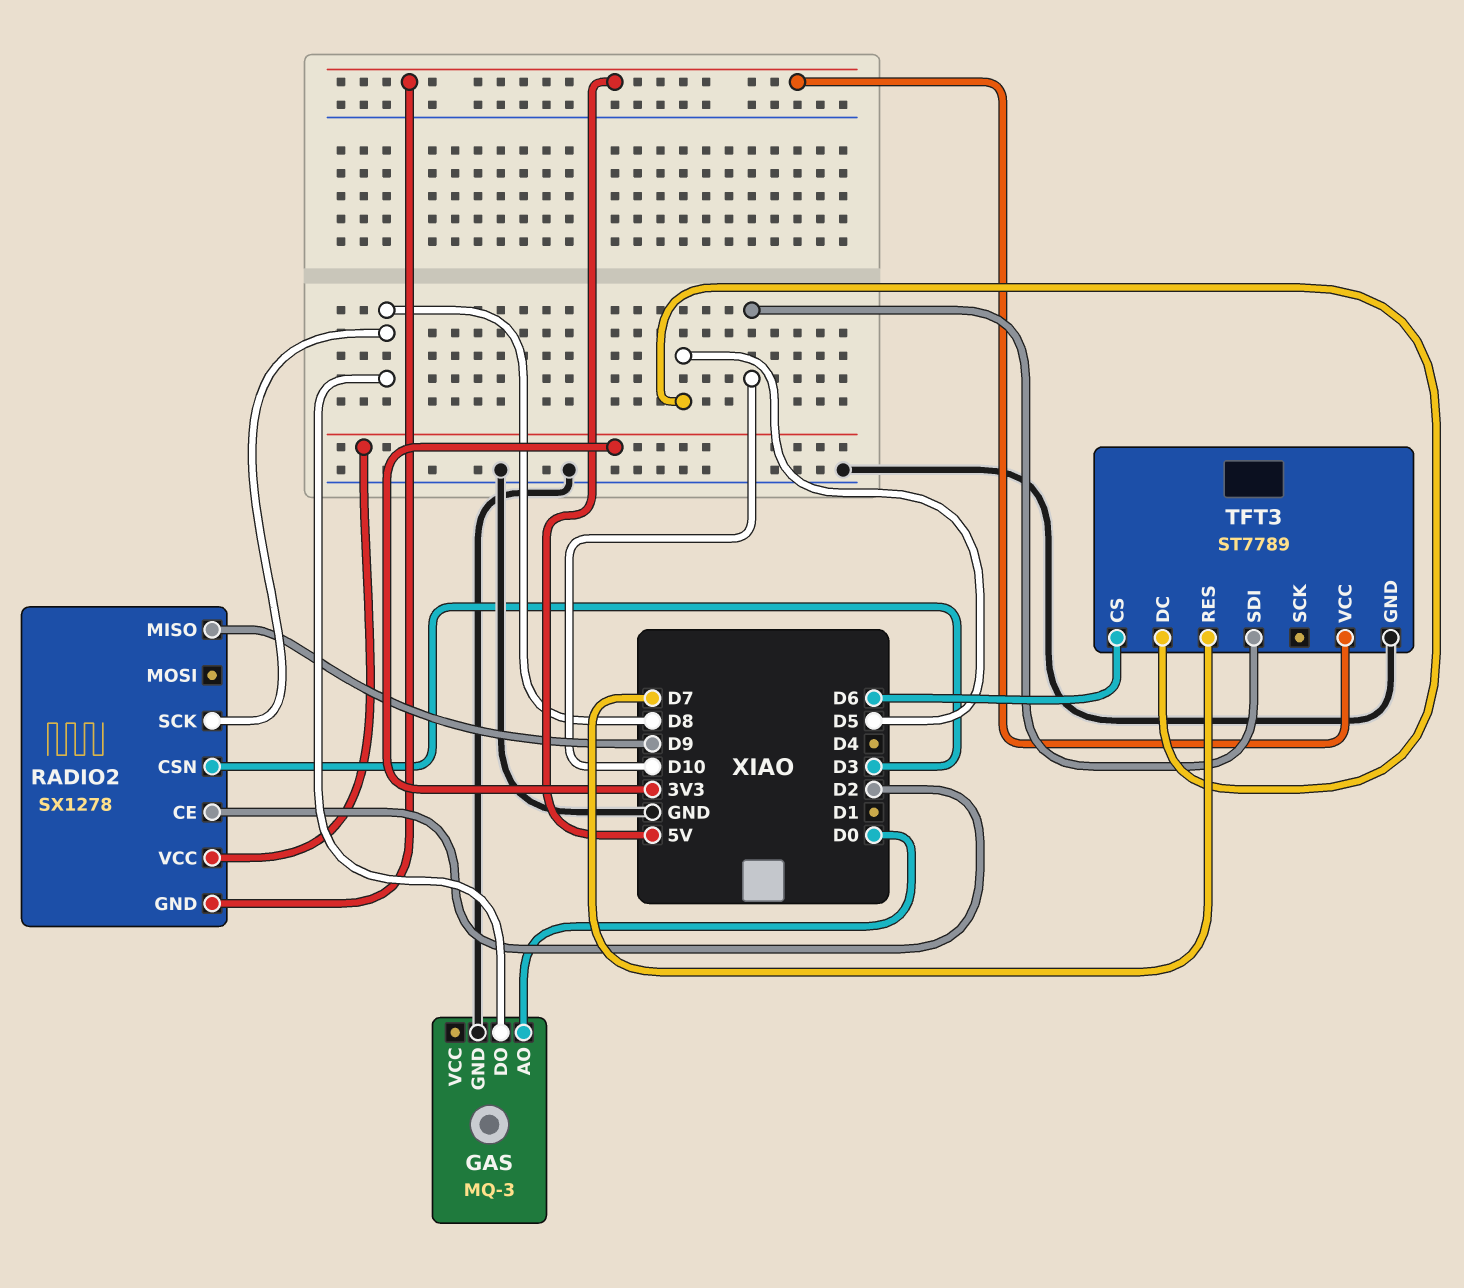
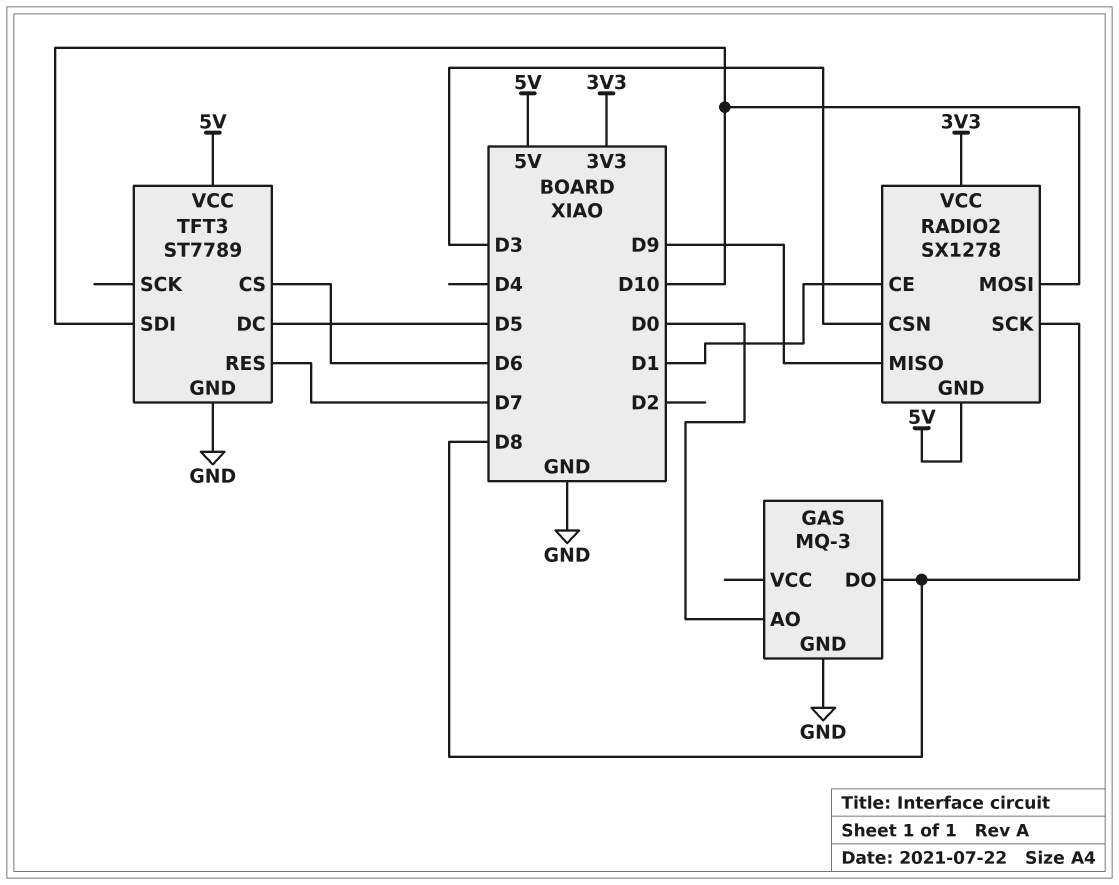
RADIO2 pin CE: D2 -> D1
RADIO2 pin MOSI: none -> D10

